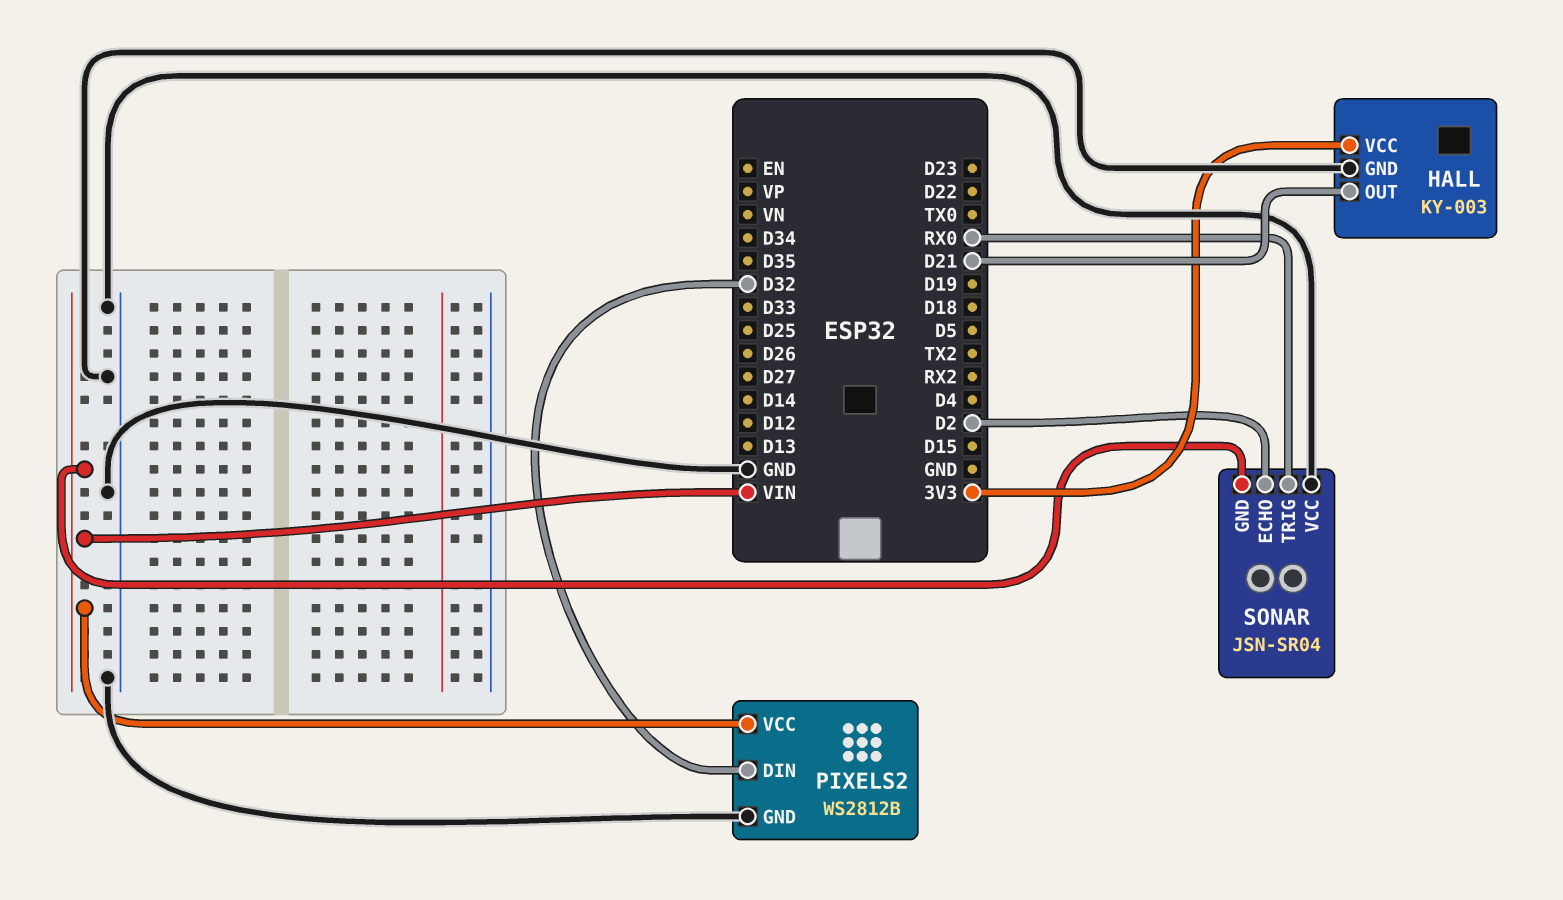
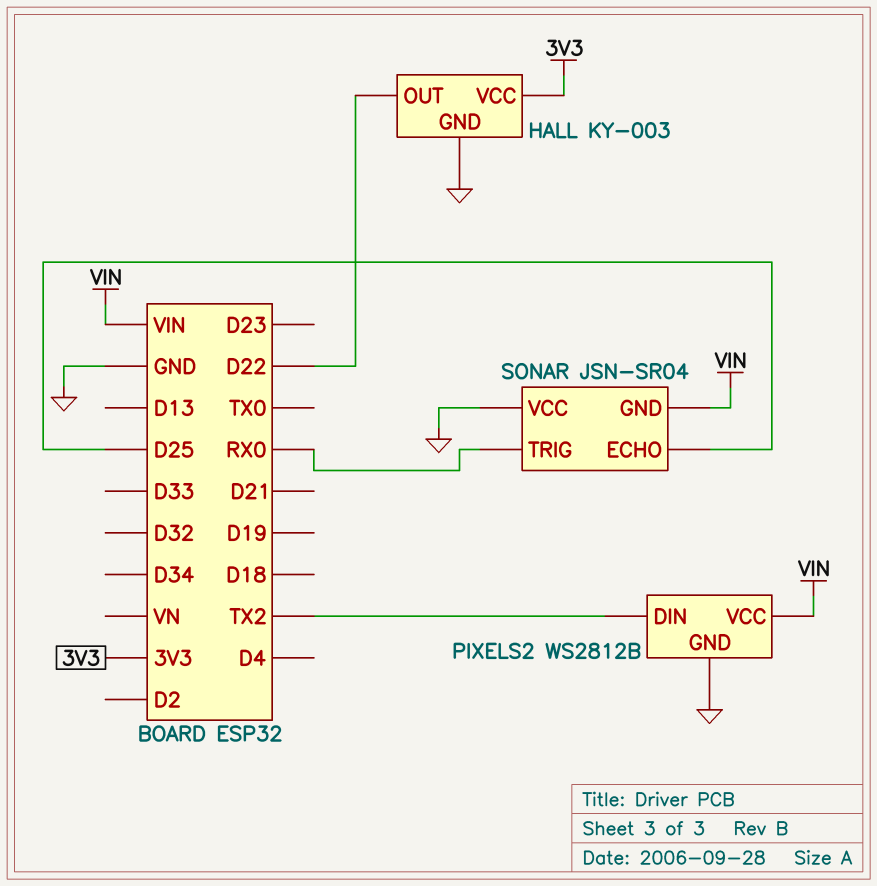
HALL pin OUT: D21 -> D22
PIXELS2 pin DIN: D32 -> TX2
SONAR pin ECHO: D2 -> D25

